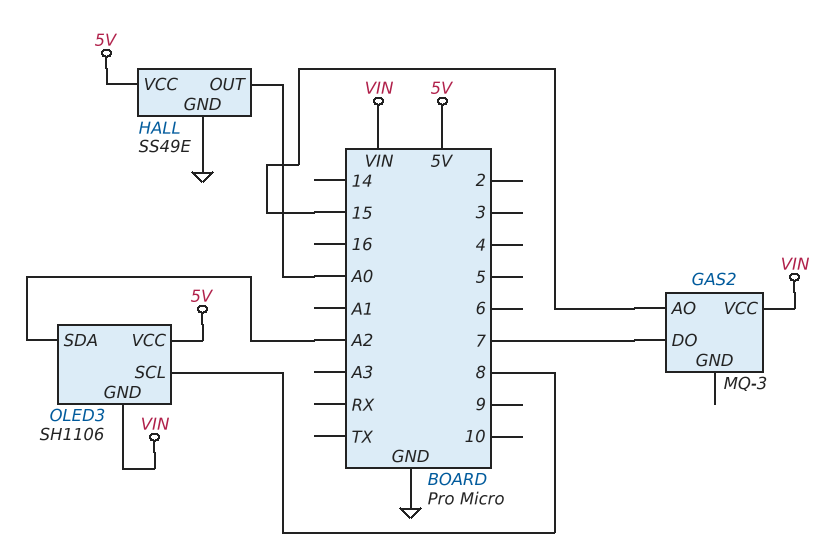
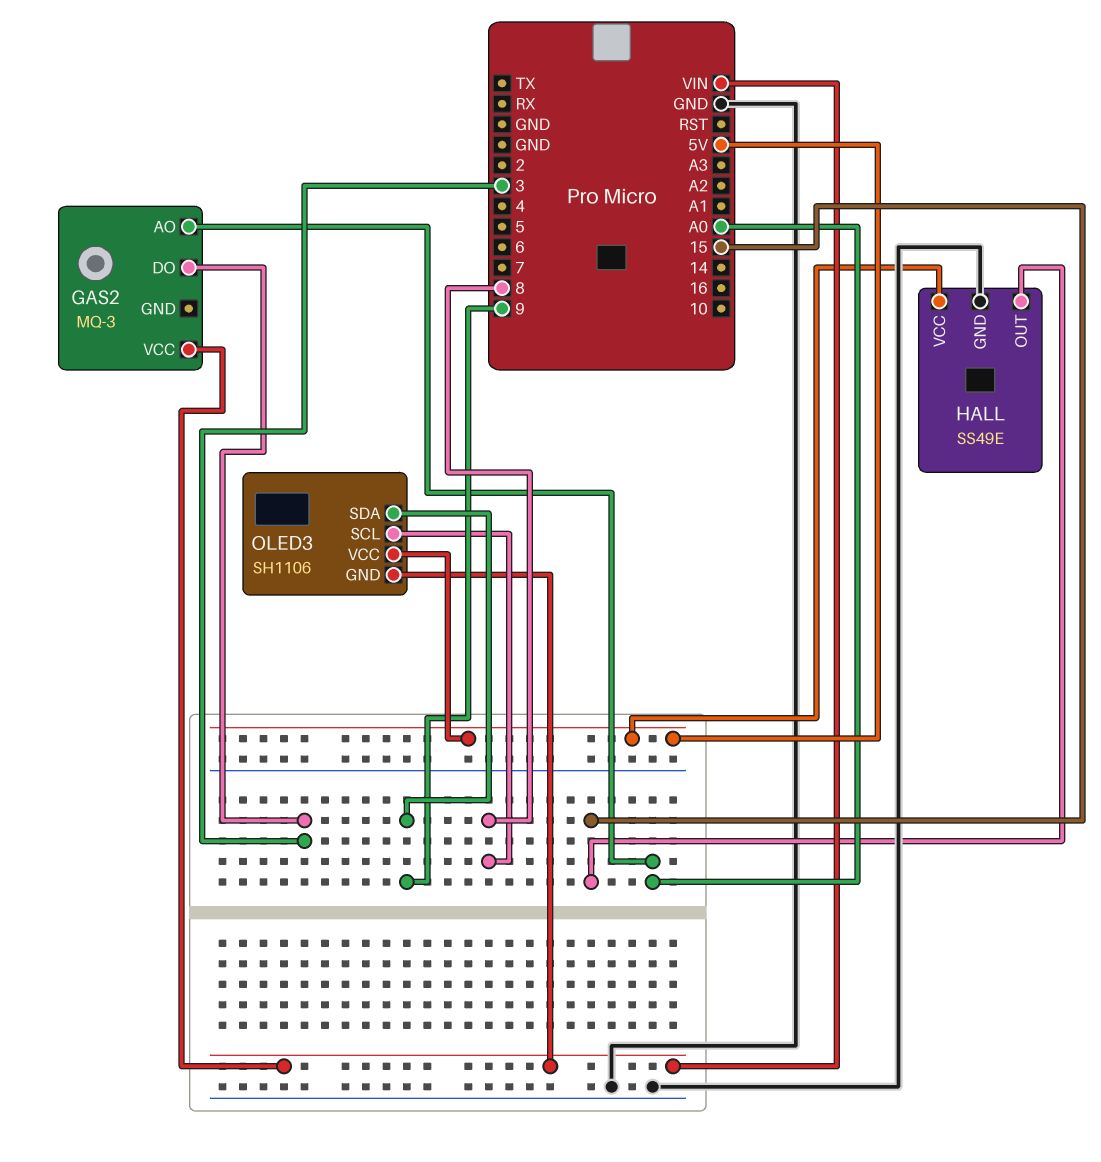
GAS2 pin AO: 15 -> A0
GAS2 pin DO: 7 -> 3
HALL pin OUT: A0 -> 15
OLED3 pin SDA: A2 -> 9

